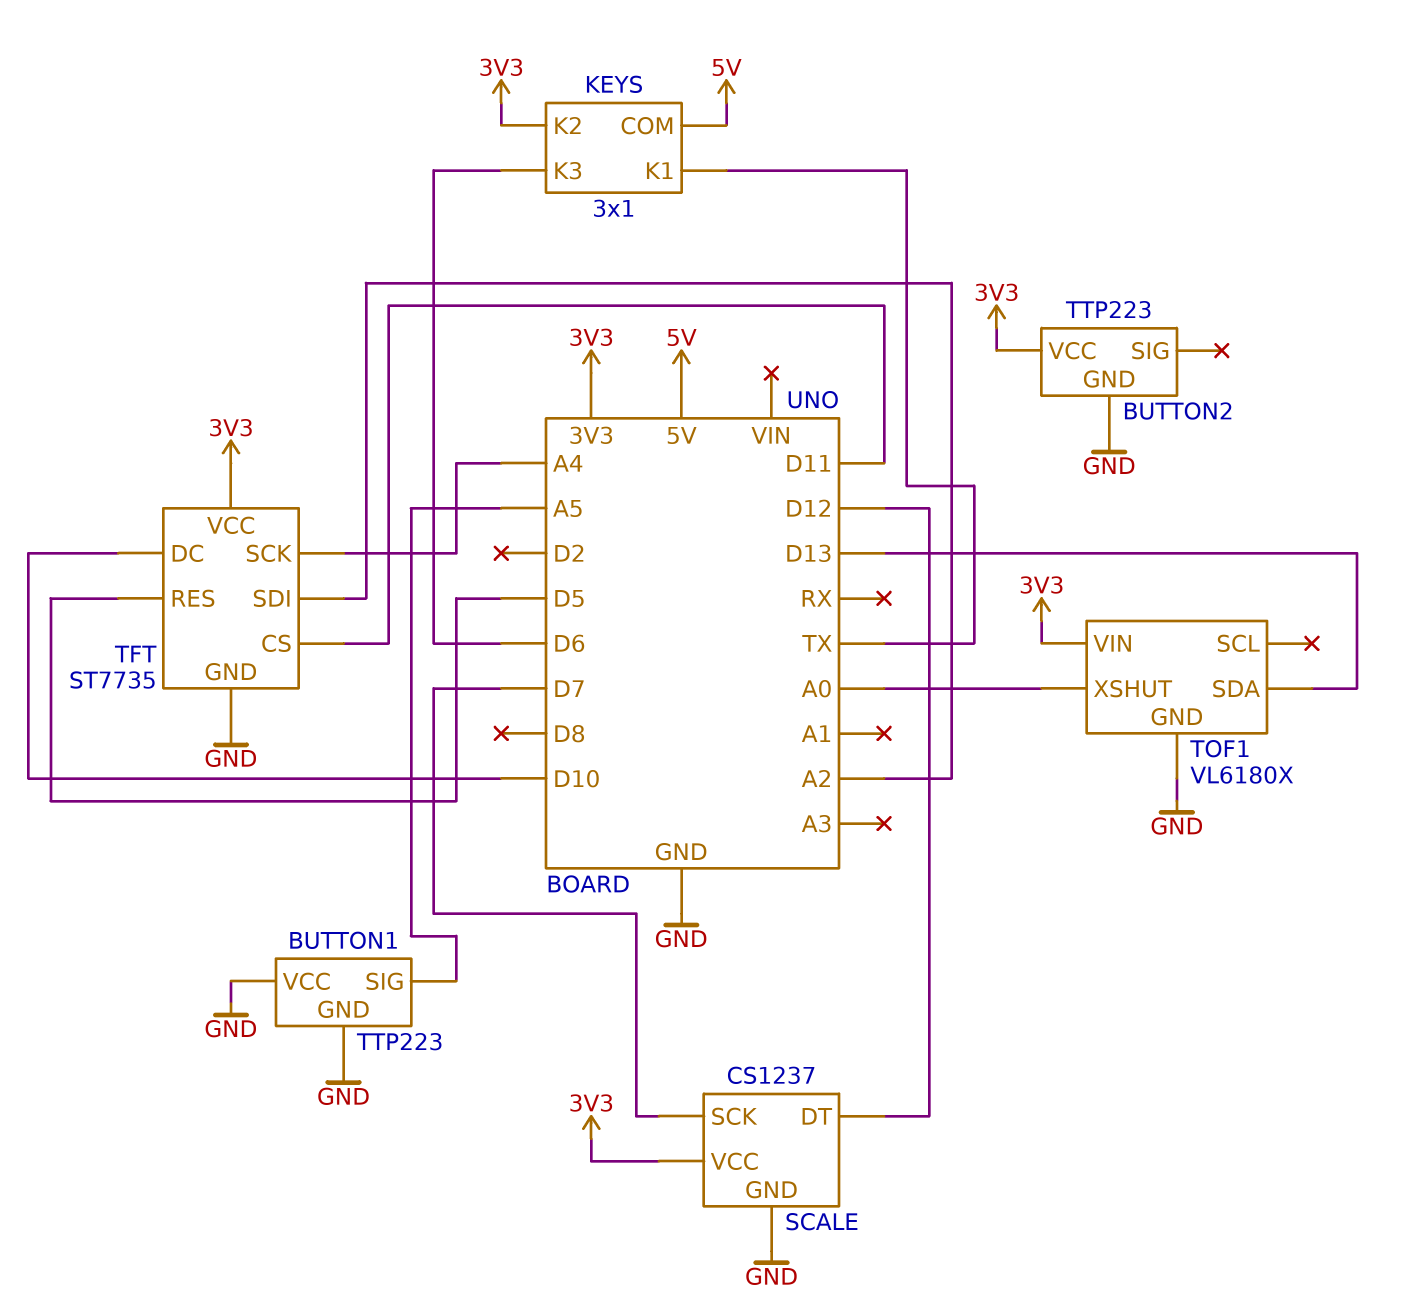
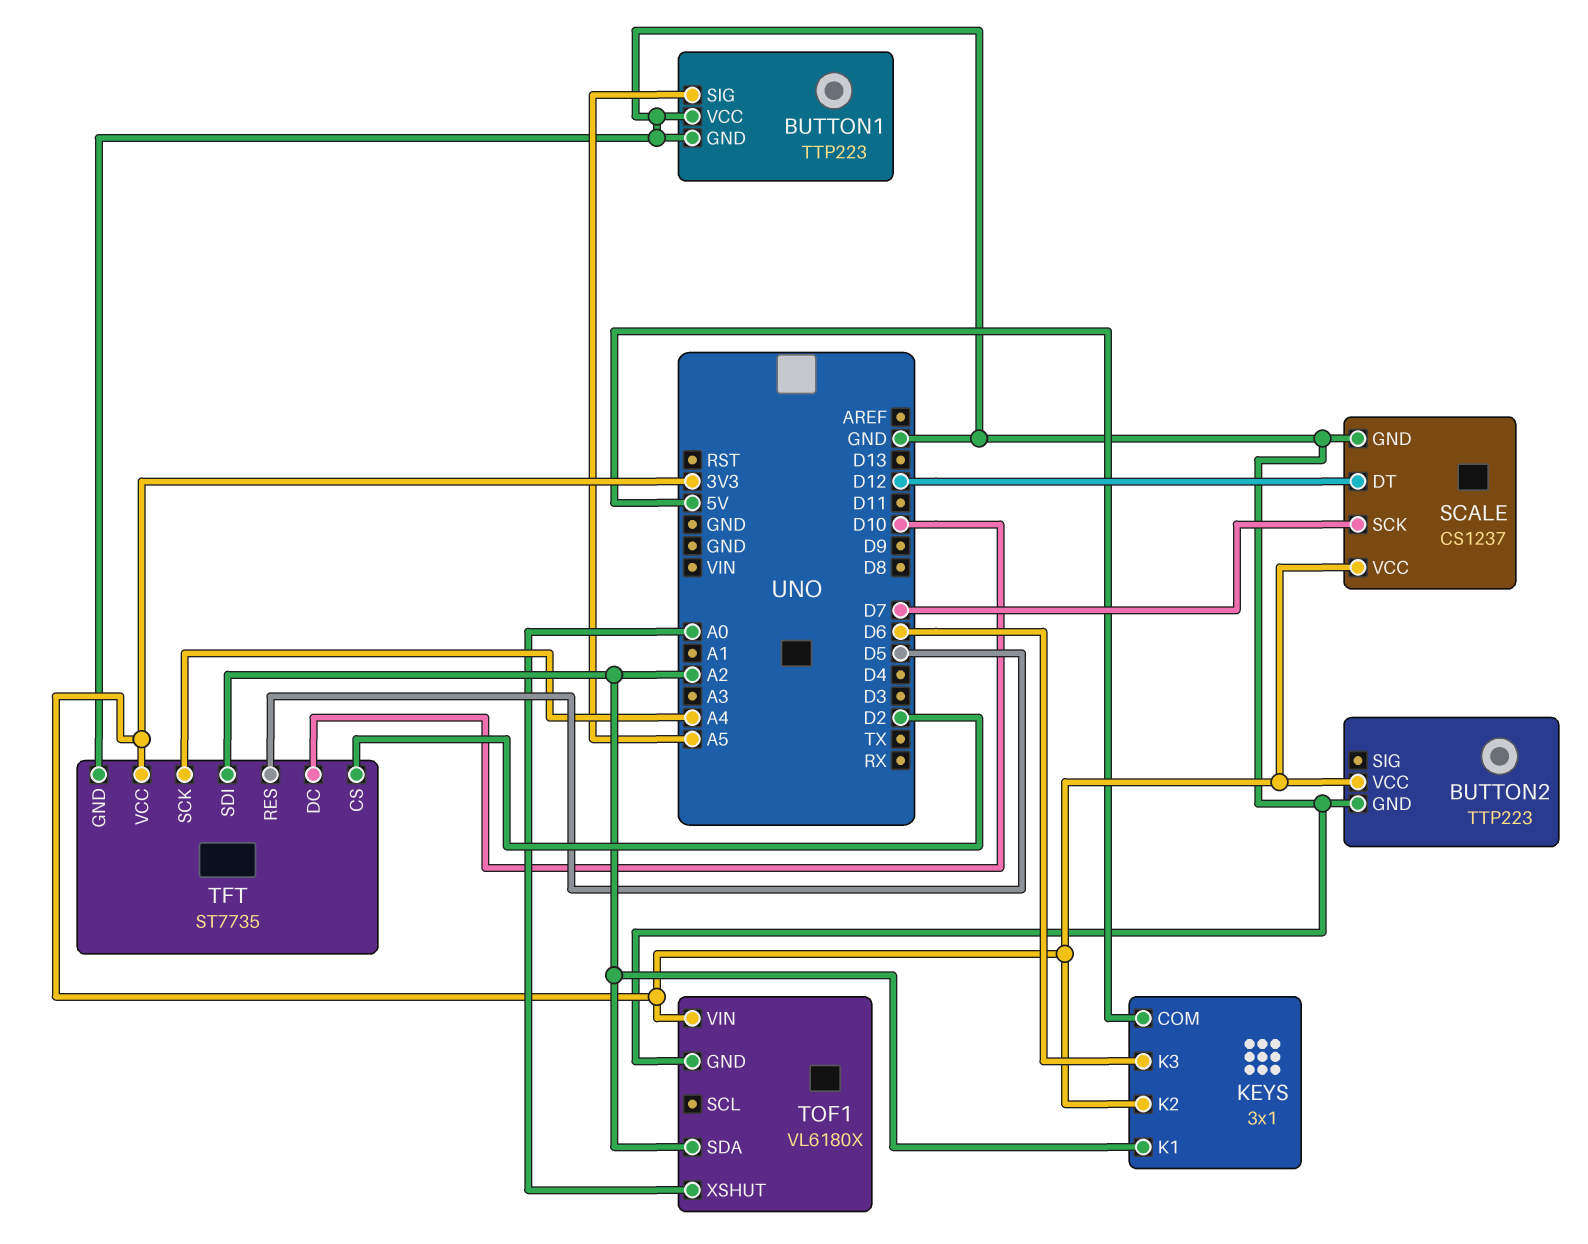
KEYS pin K1: TX -> A2
TFT pin CS: D11 -> D2
TOF1 pin SDA: D13 -> A2

